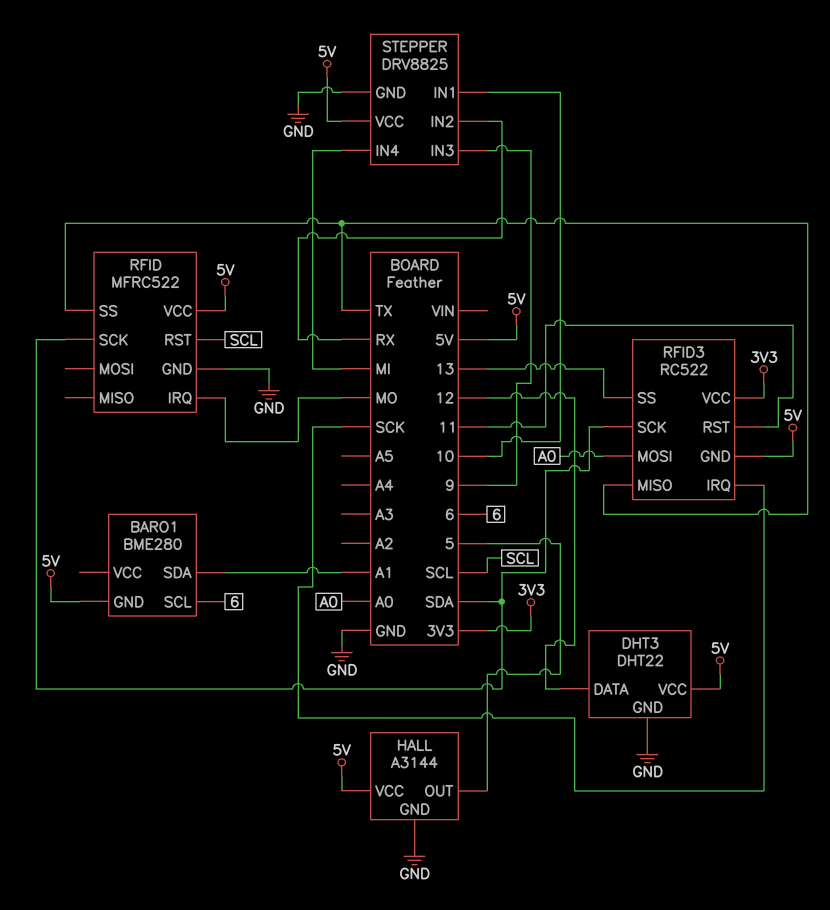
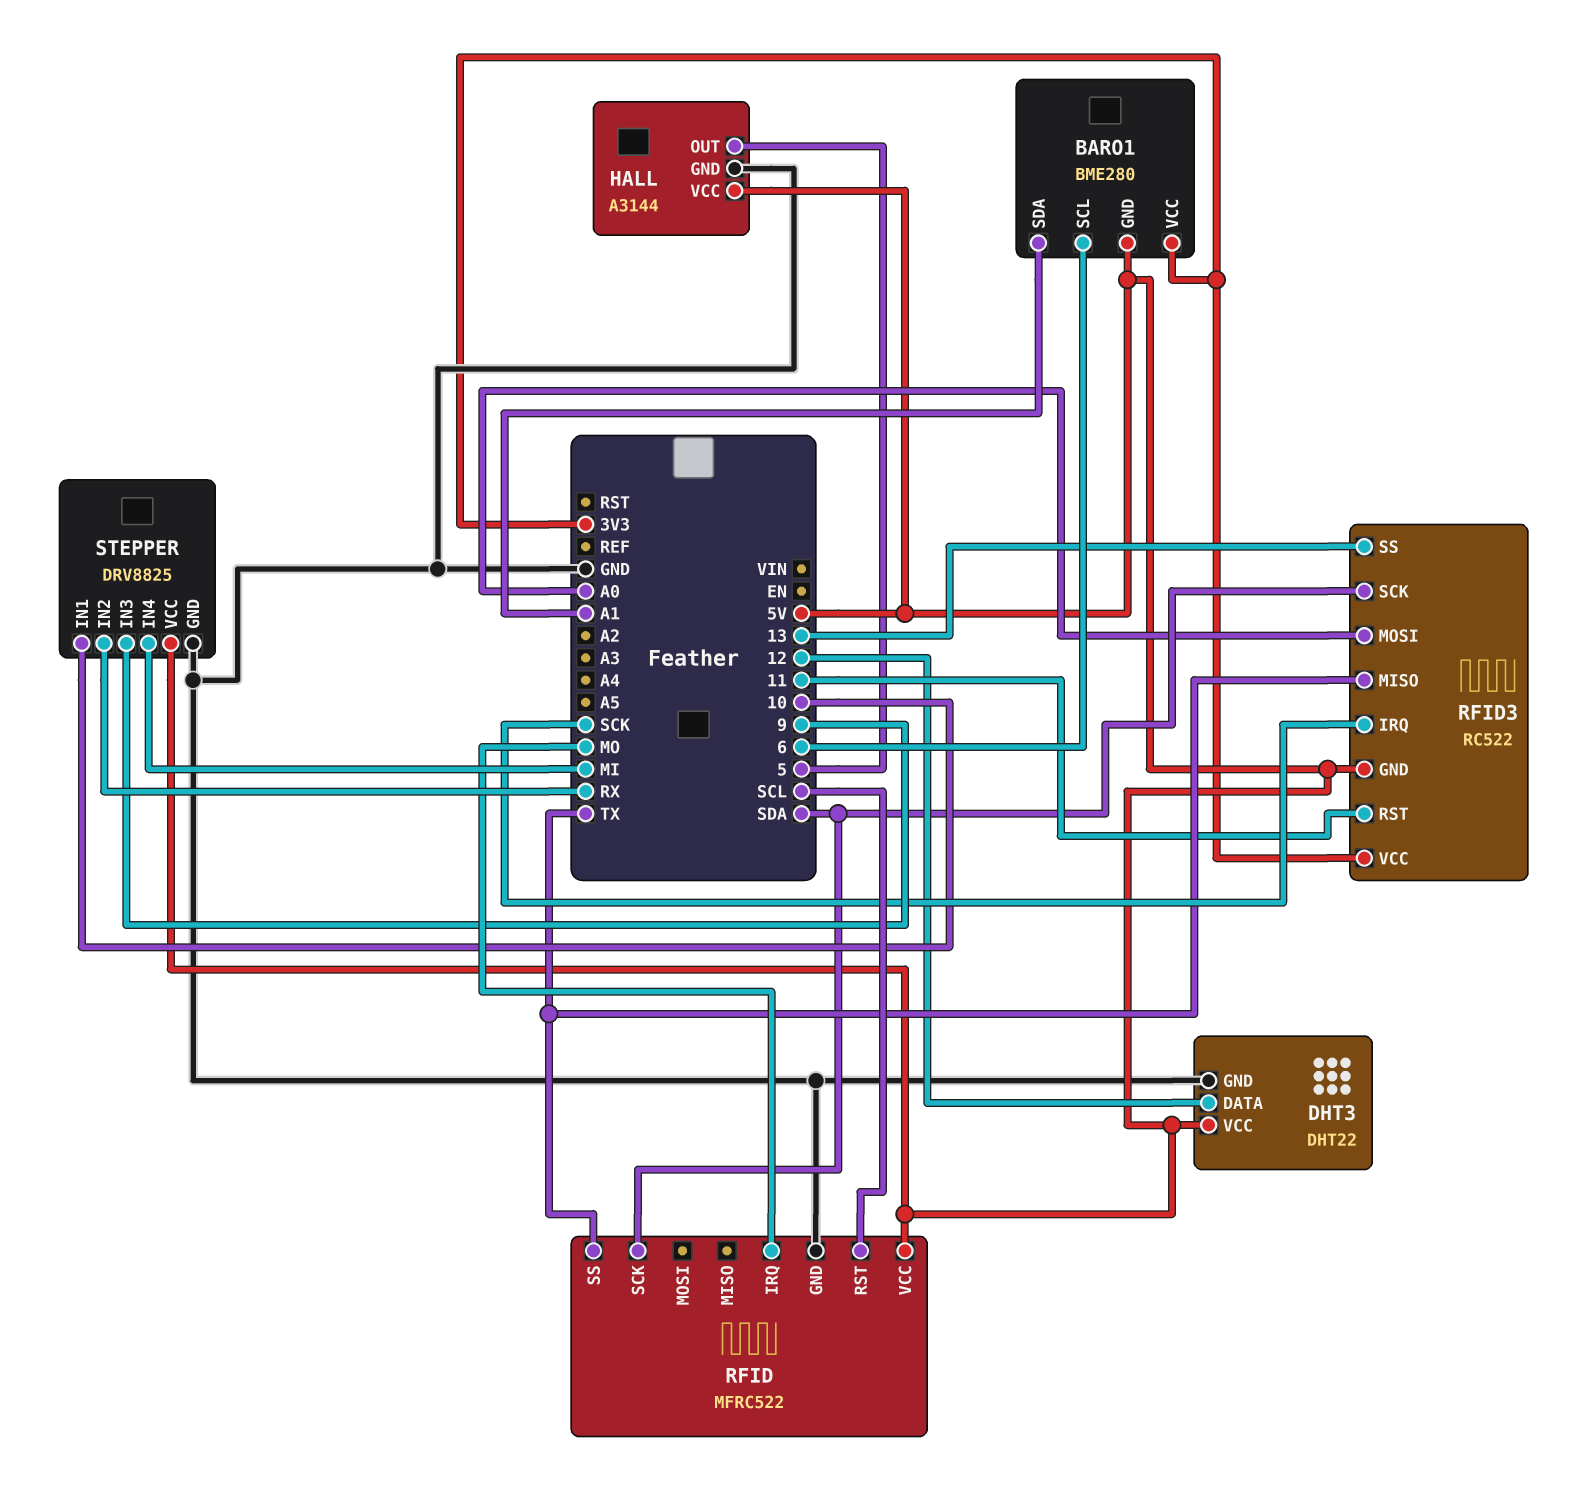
BARO1 pin VCC: none -> 3V3

